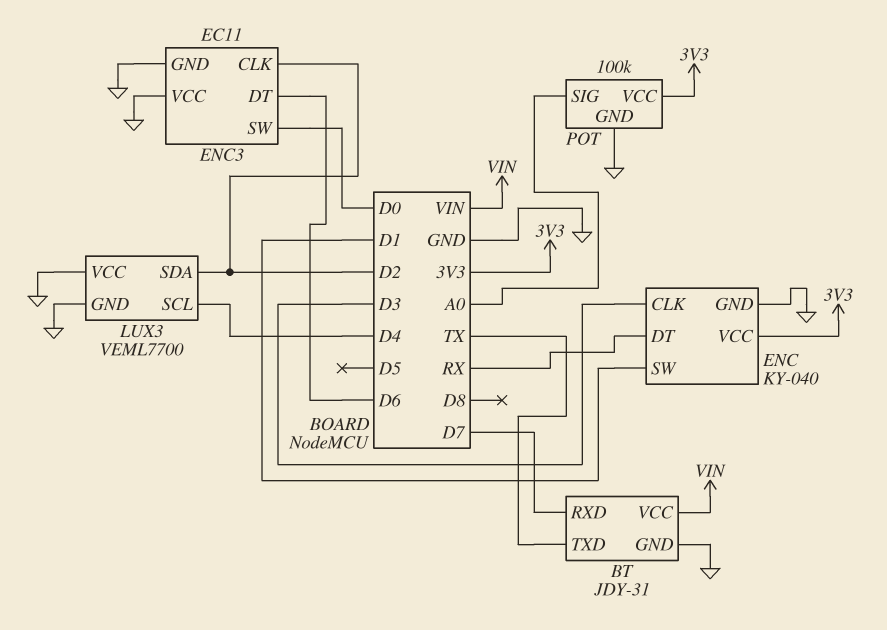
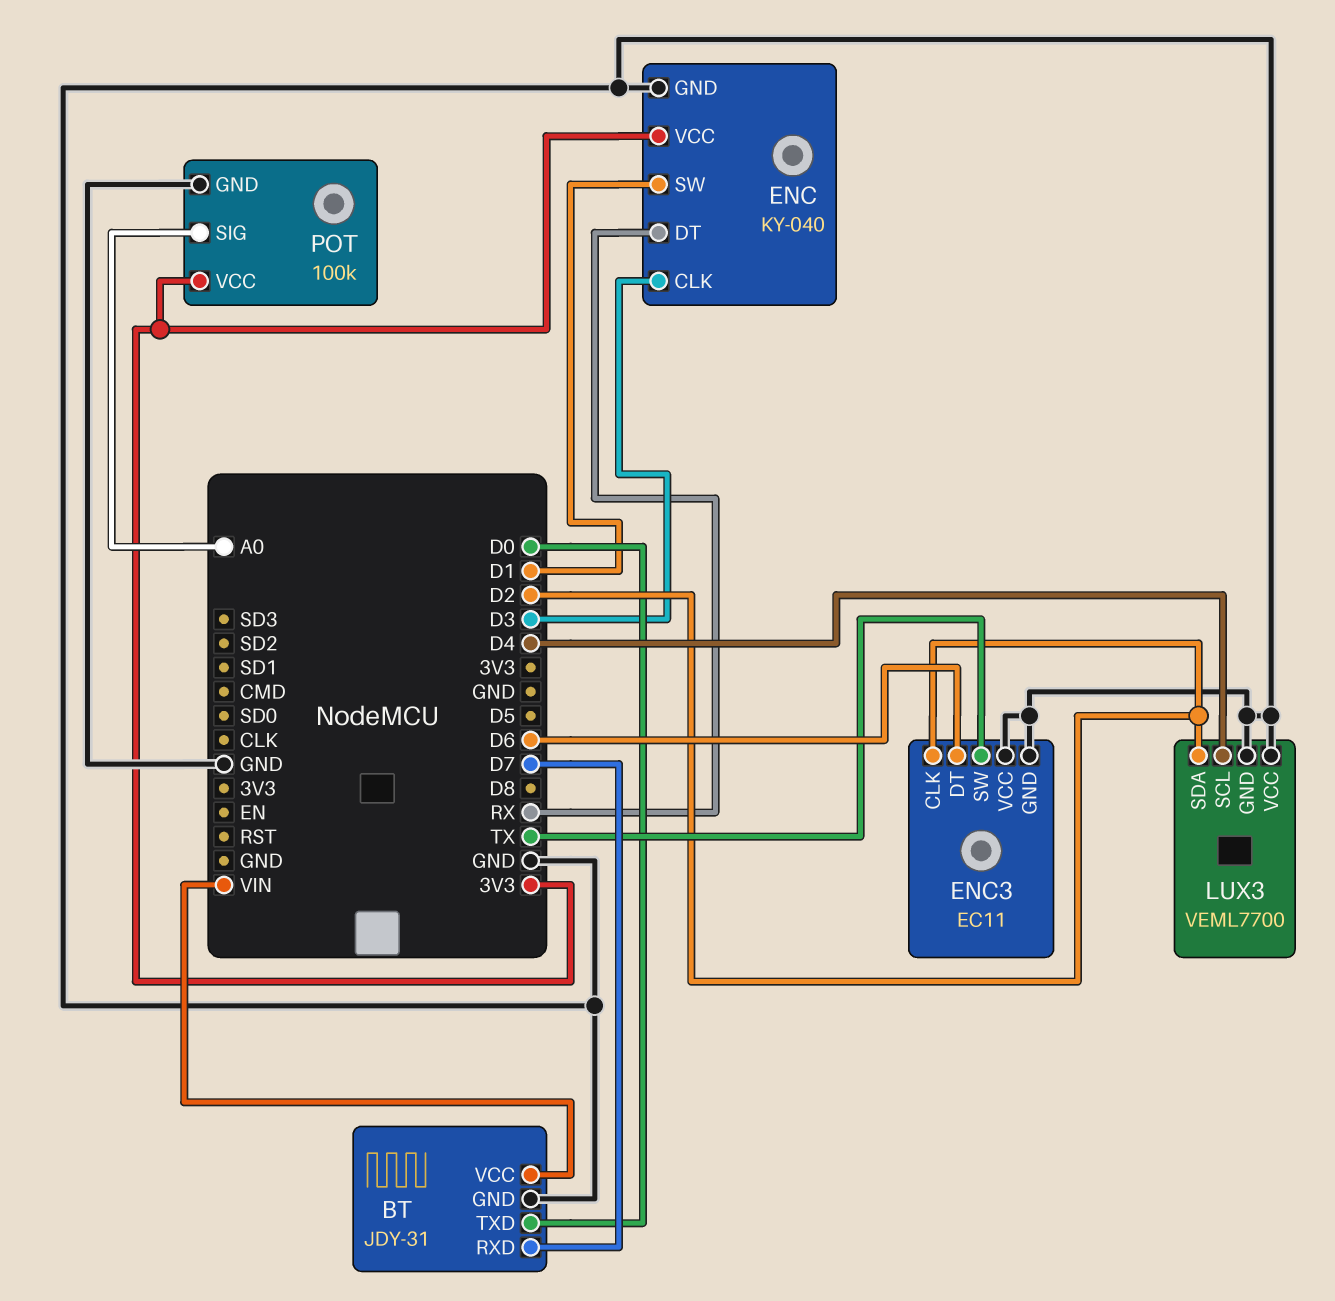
BT pin TXD: TX -> D0
ENC3 pin SW: D0 -> TX

